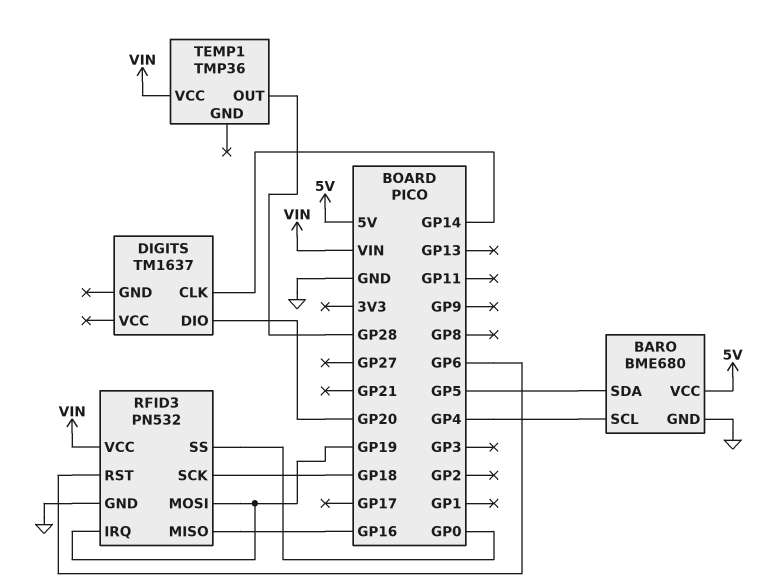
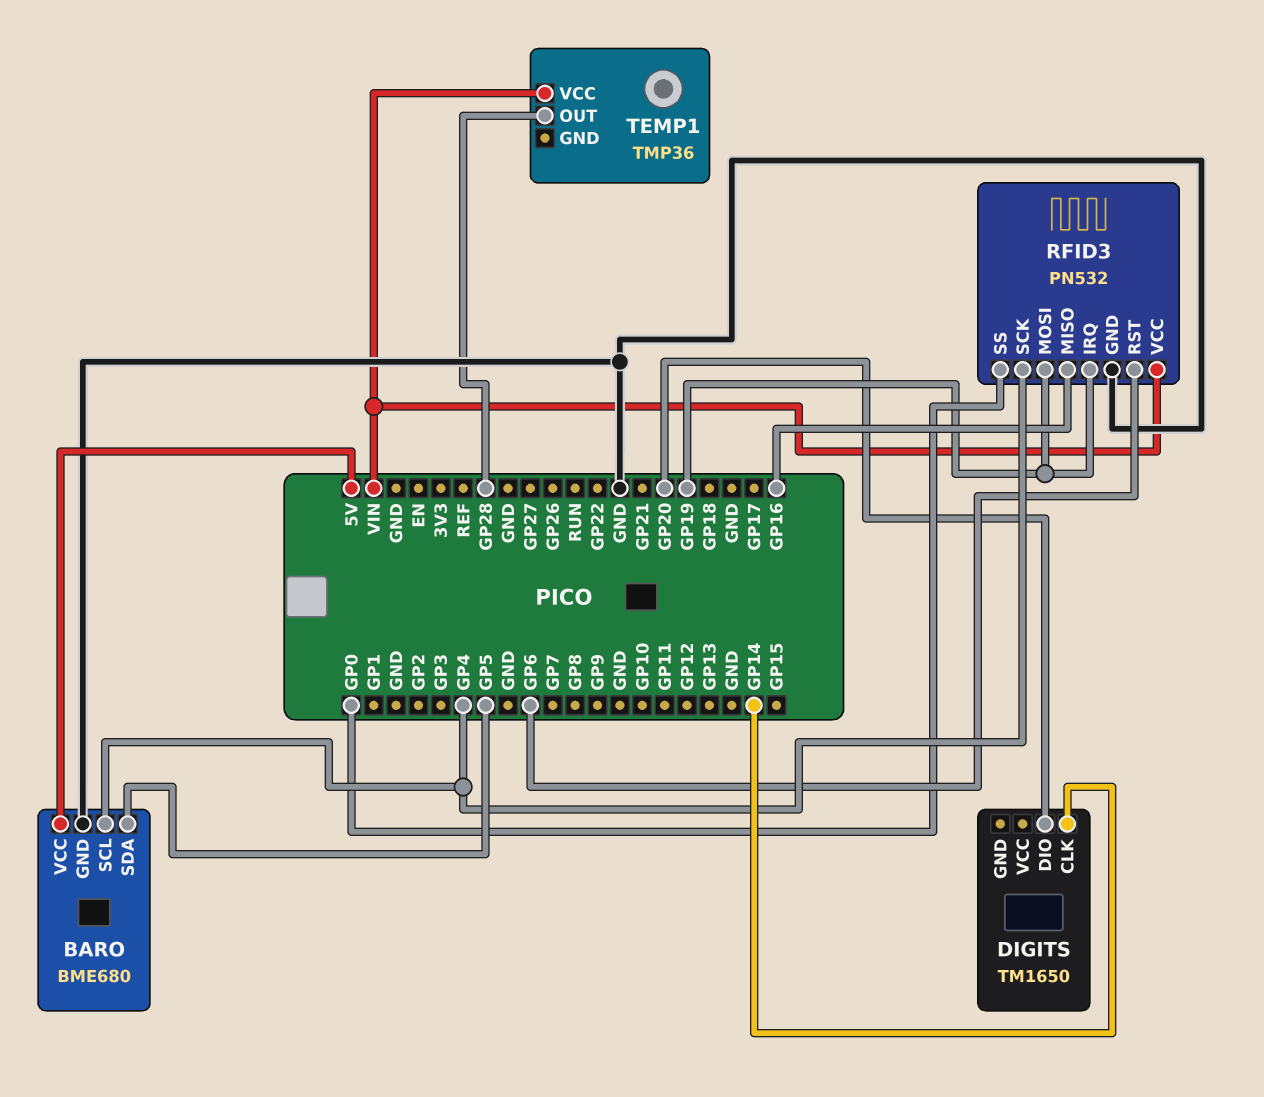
DIGITS: TM1637 -> TM1650
RFID3 pin SCK: GP18 -> GP4

